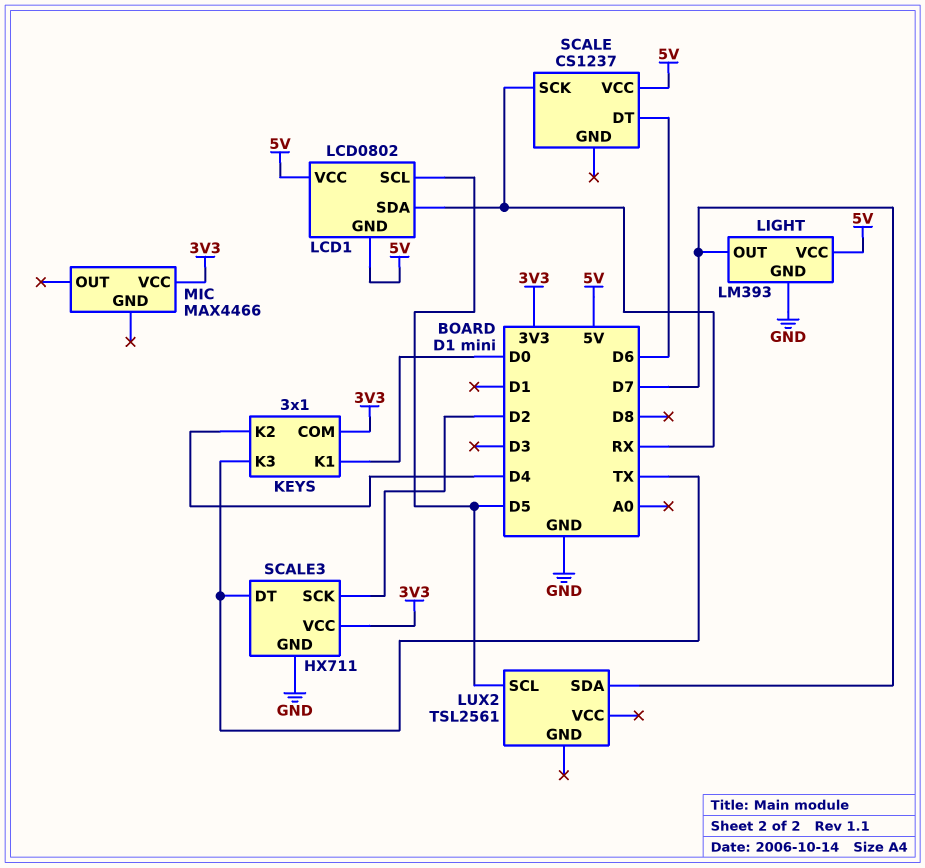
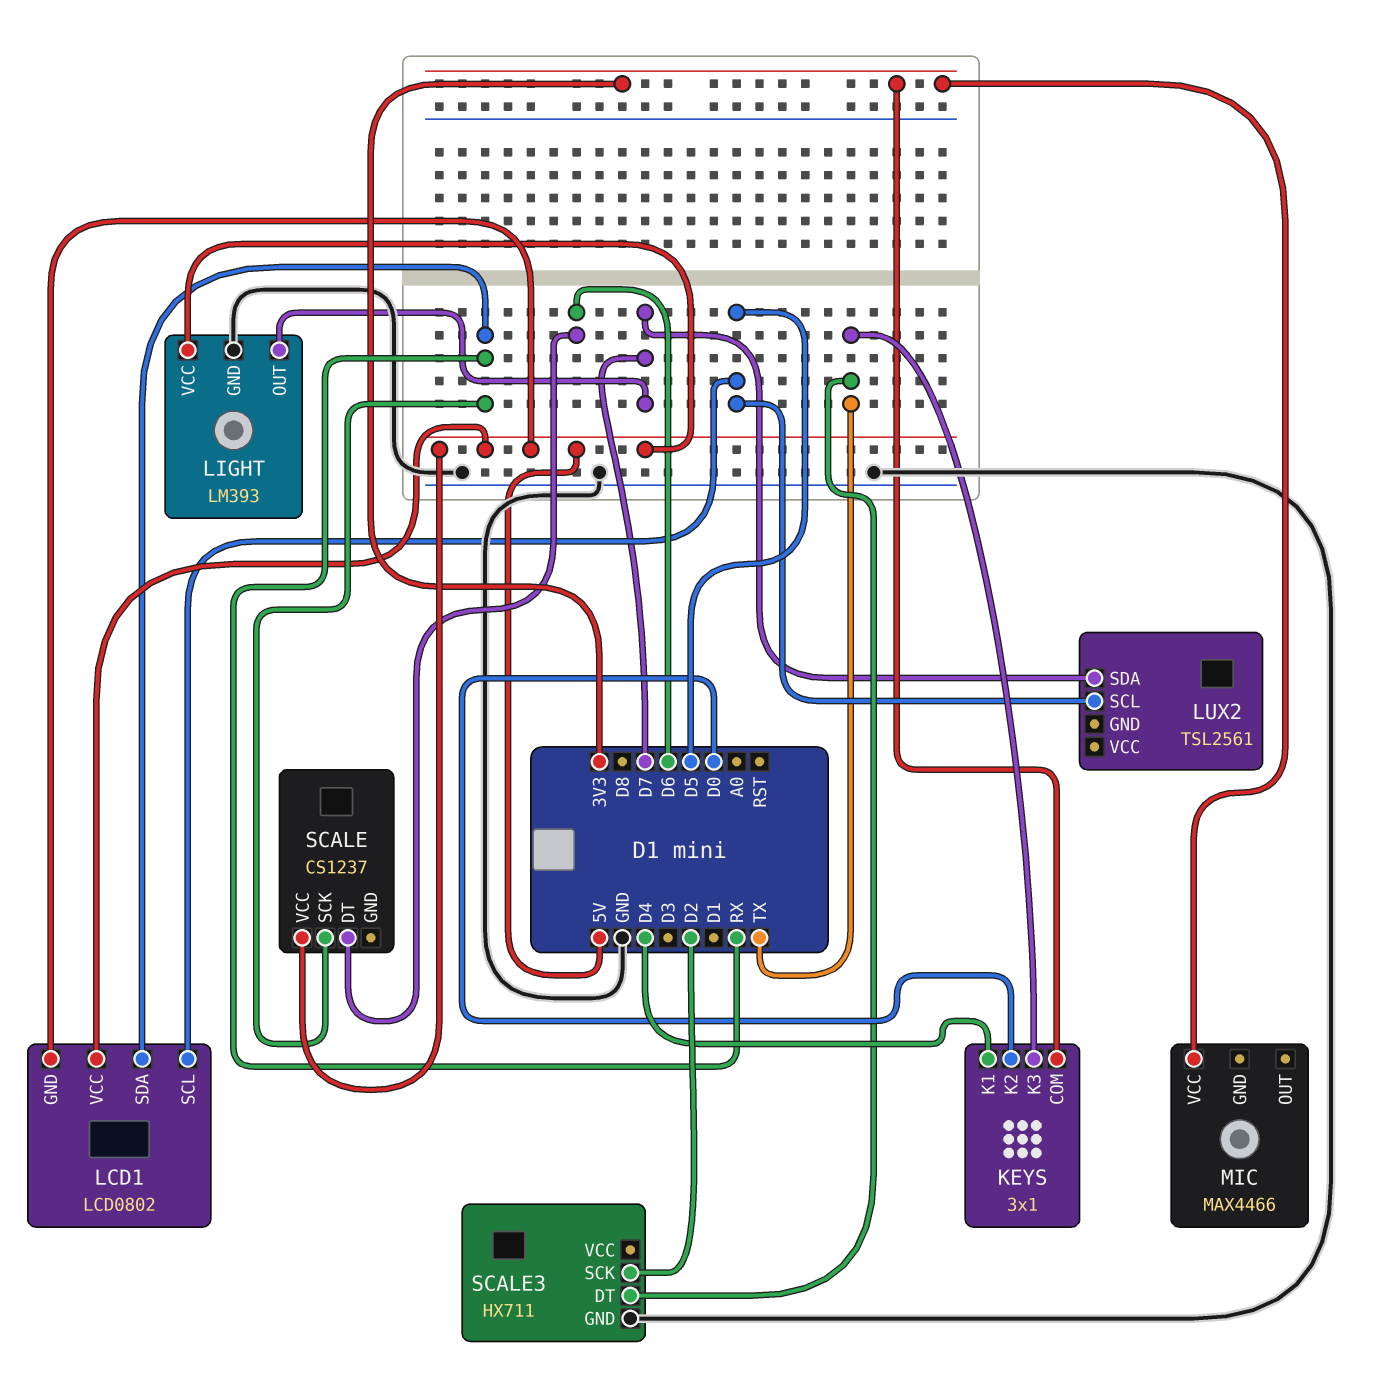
KEYS pin K1: D0 -> D4
KEYS pin K2: D4 -> D0
SCALE3 pin VCC: 3V3 -> none

